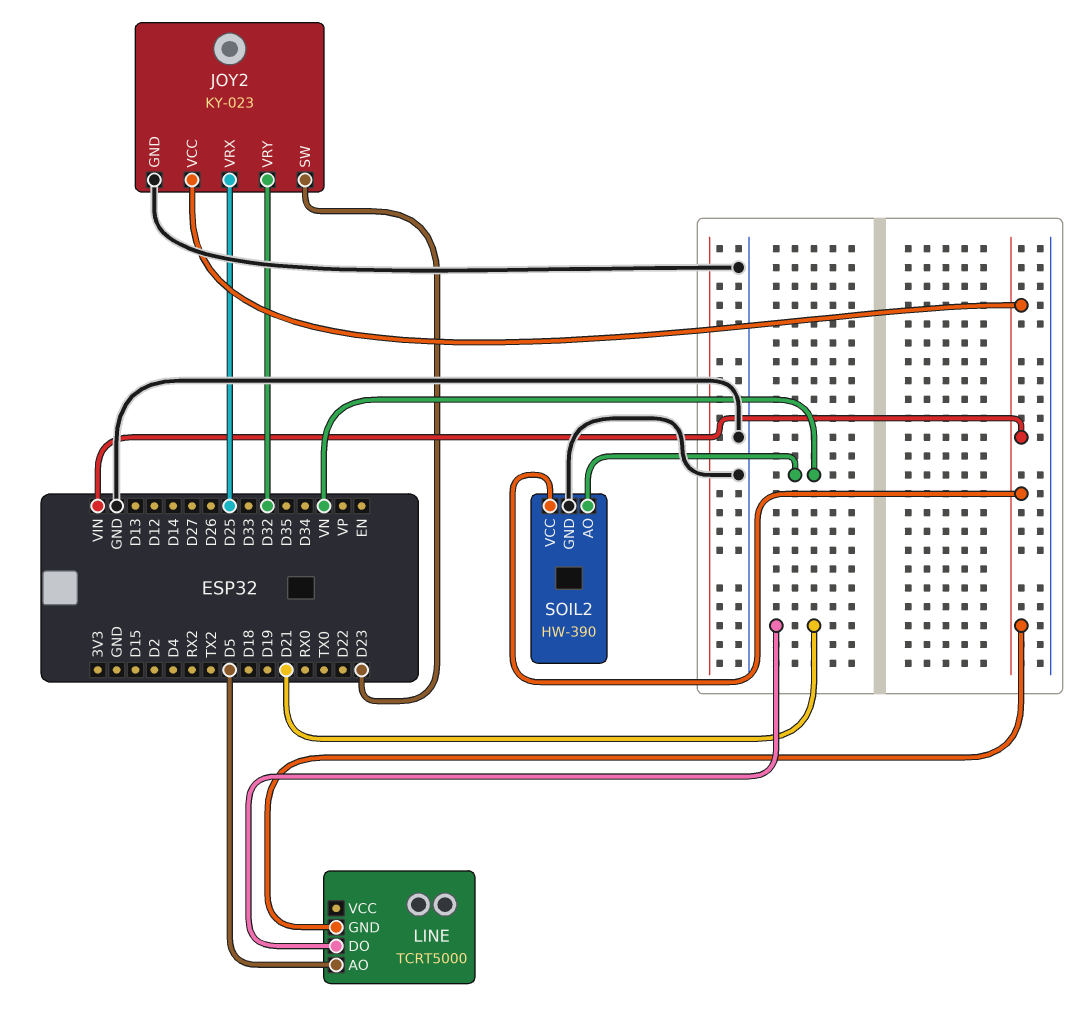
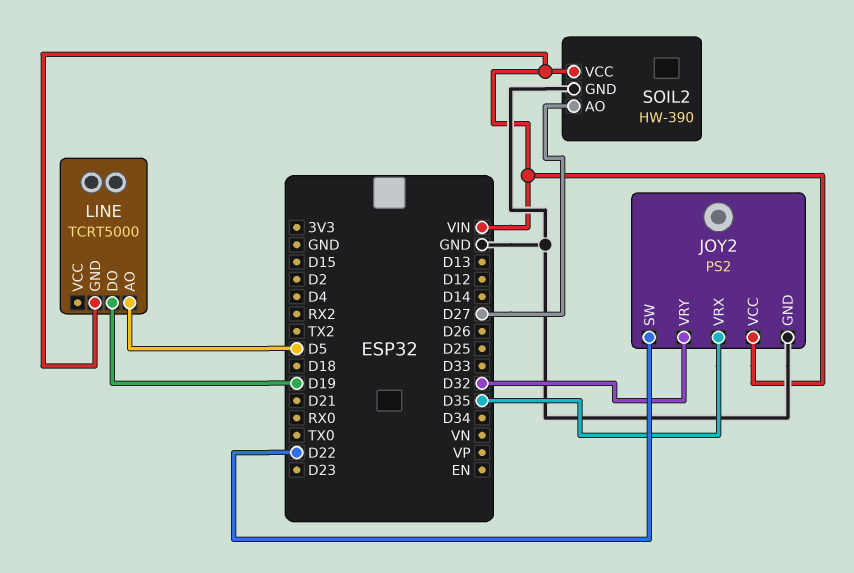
JOY2: KY-023 -> PS2
JOY2 pin SW: D23 -> D22
JOY2 pin VRX: D25 -> D35
LINE pin DO: D21 -> D19
SOIL2 pin AO: VN -> D27

